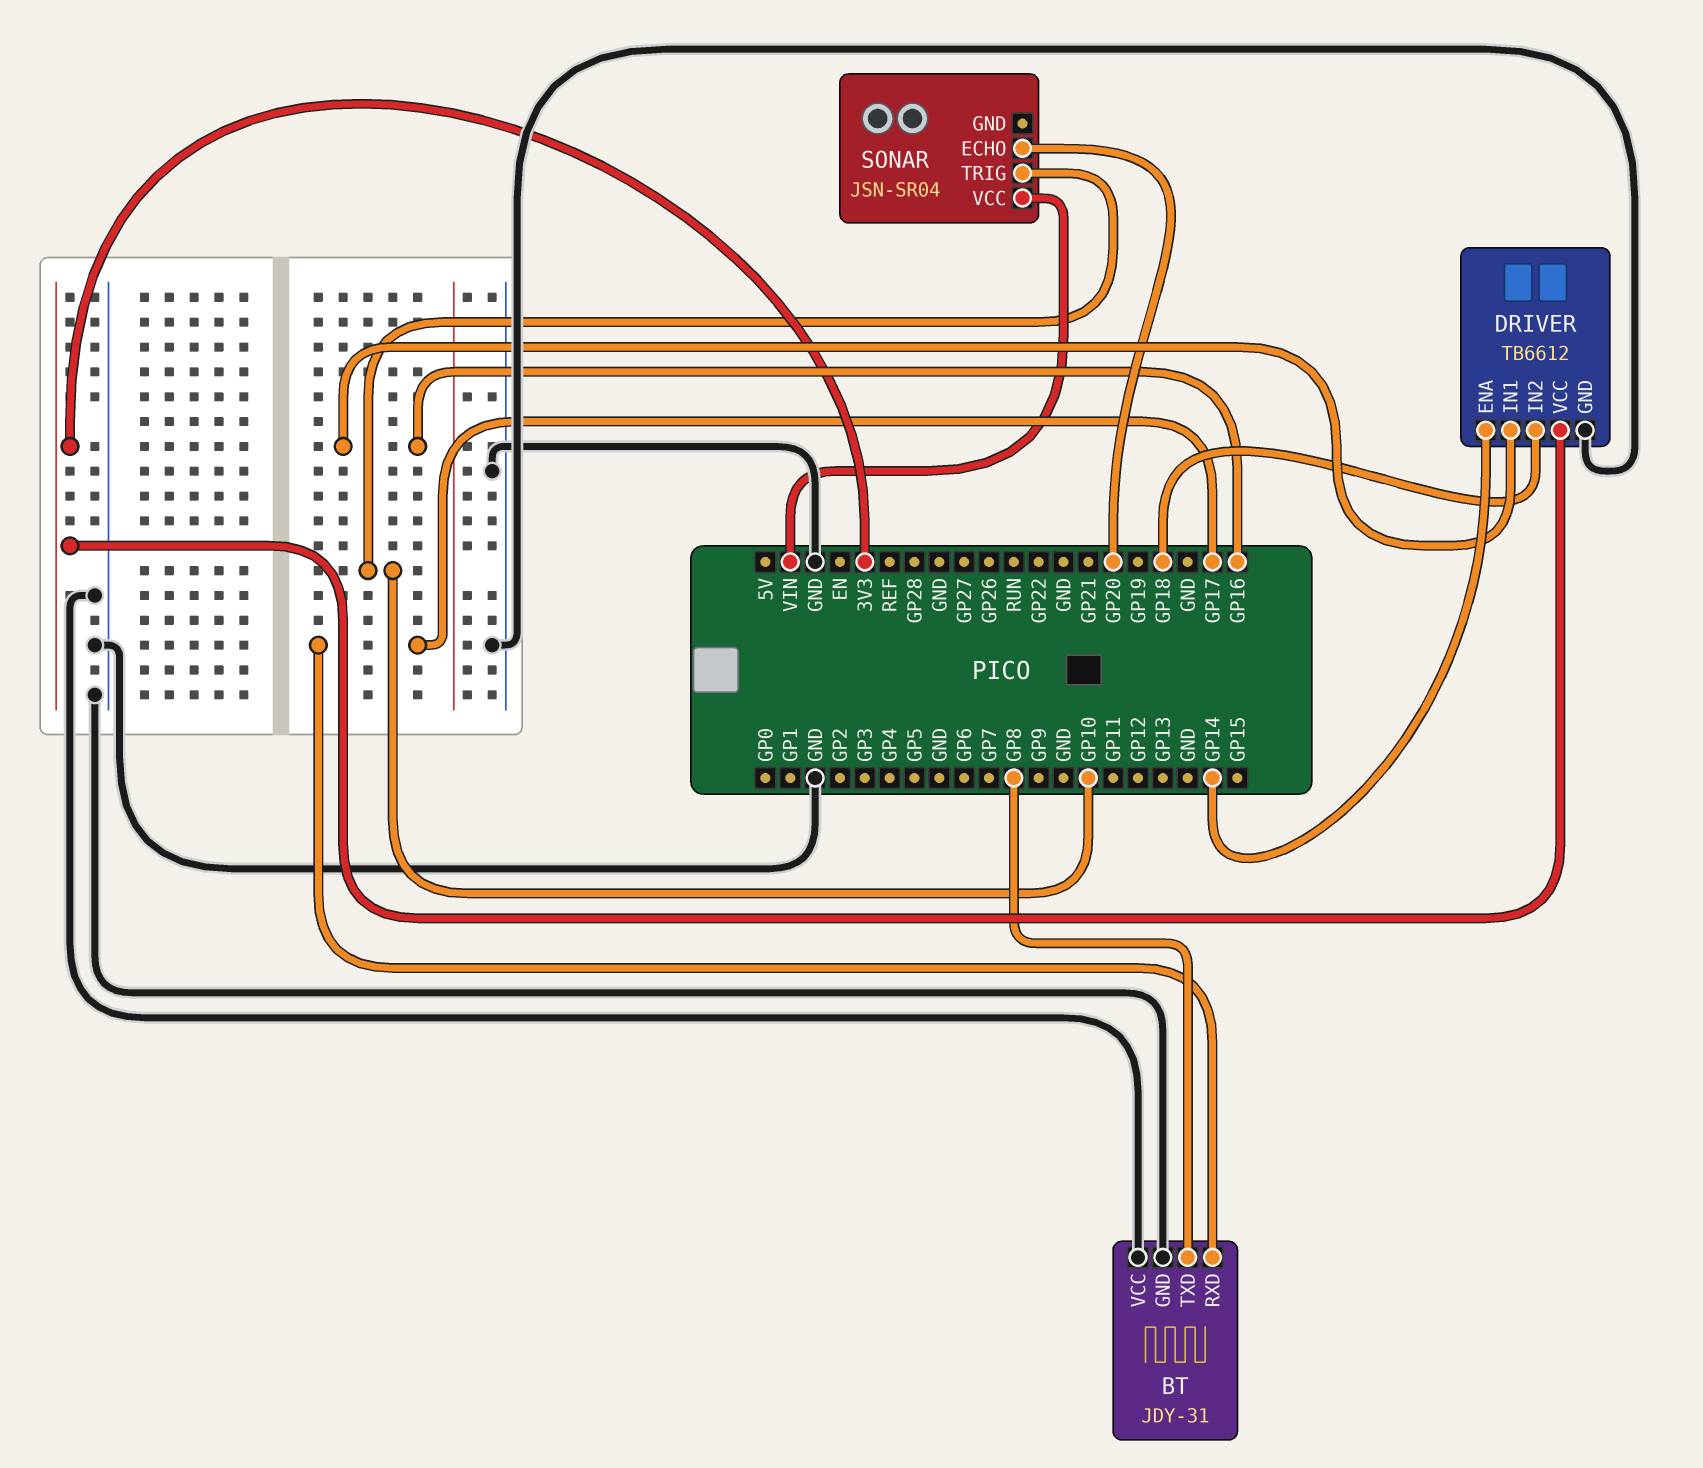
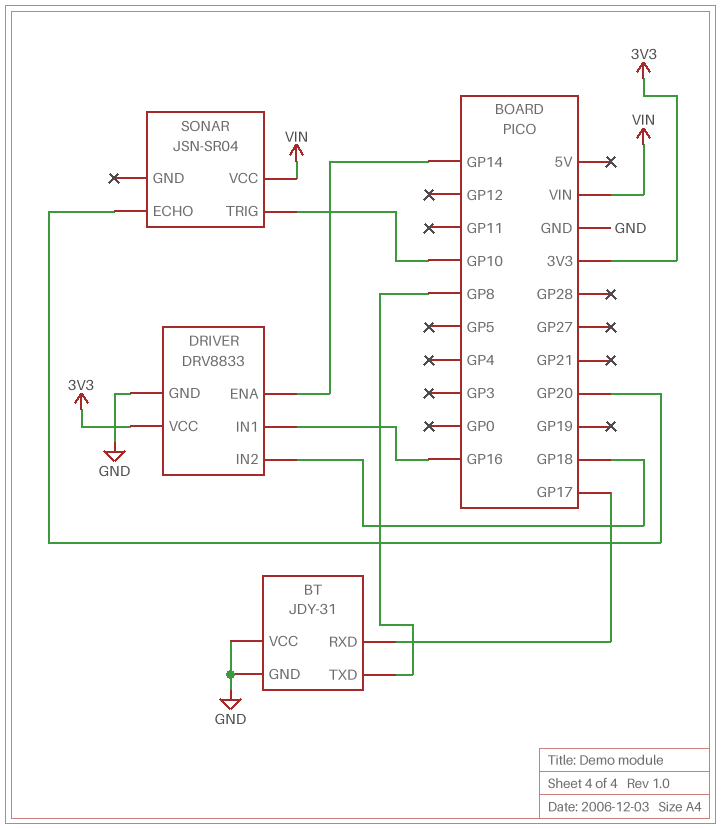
DRIVER: TB6612 -> DRV8833

